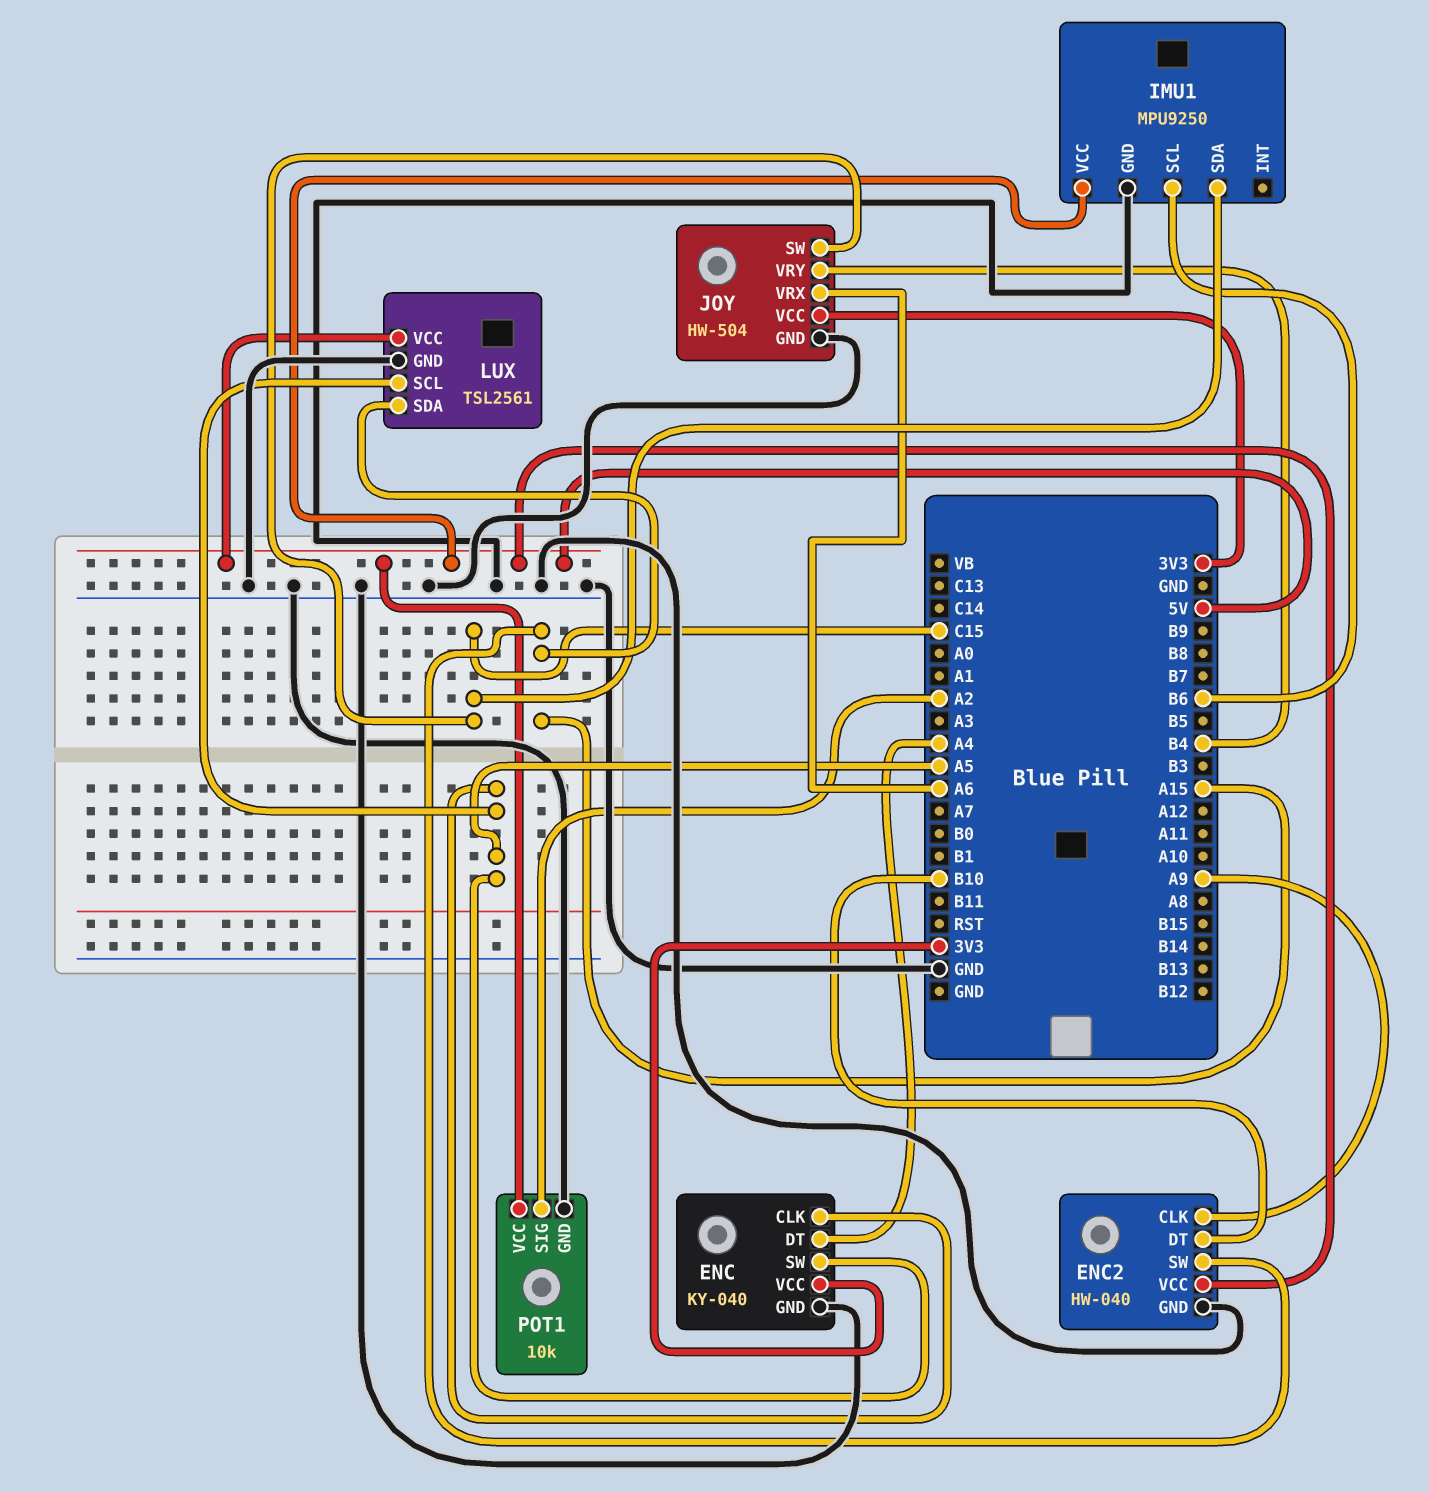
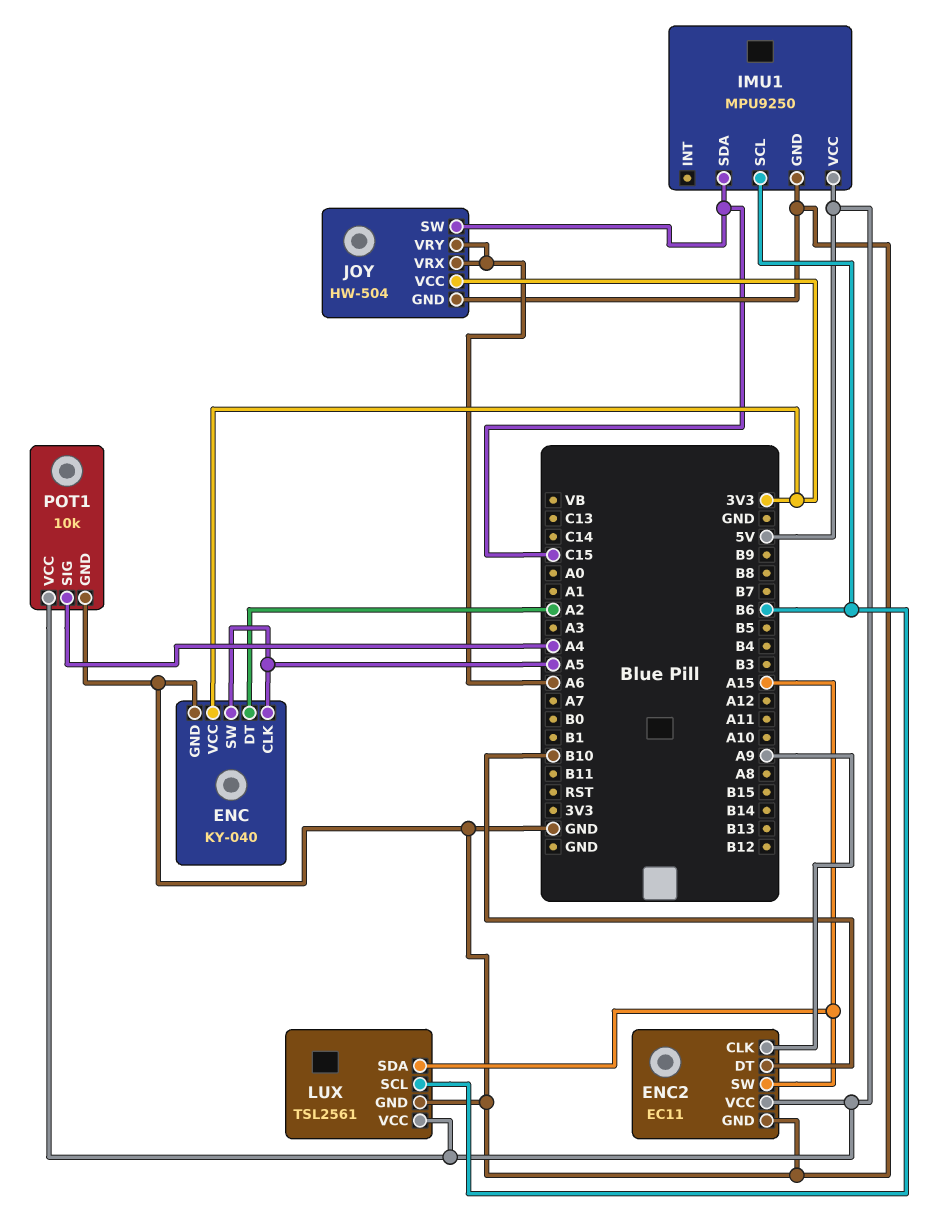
ENC pin DT: A4 -> A2
ENC2: HW-040 -> EC11
JOY pin VRY: B4 -> A6
LUX pin SCL: A5 -> B6
POT1 pin SIG: A2 -> A4

